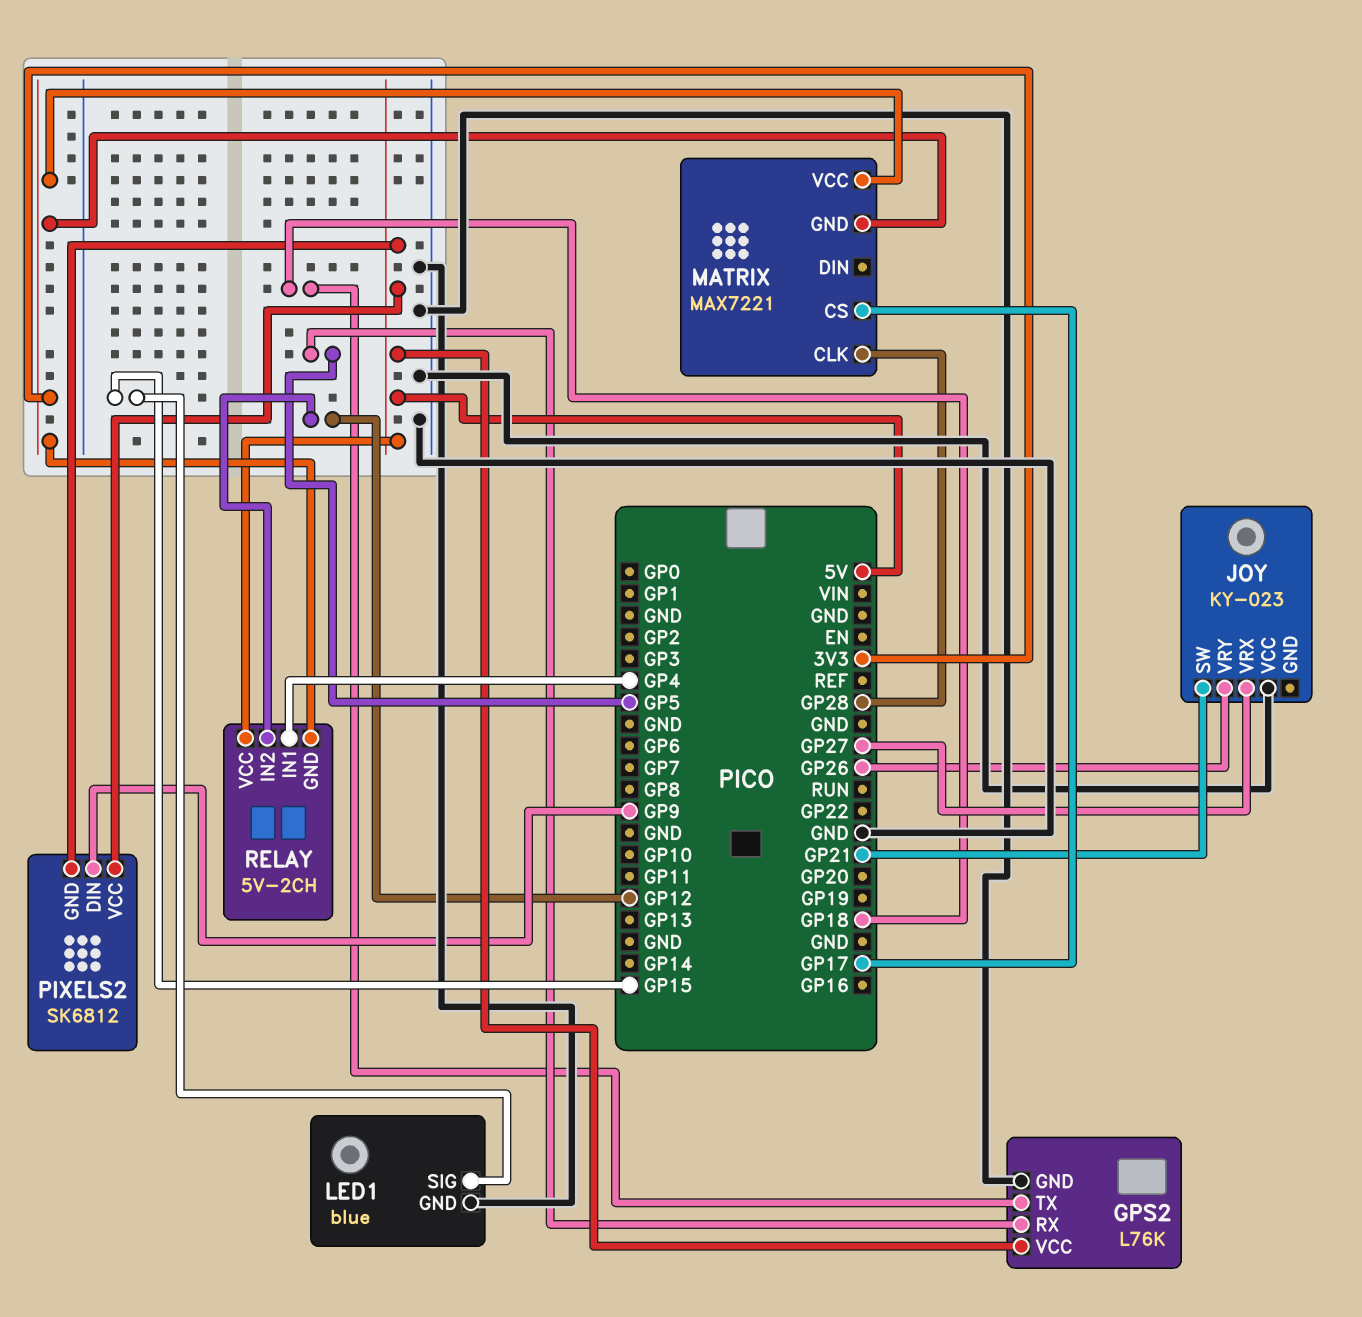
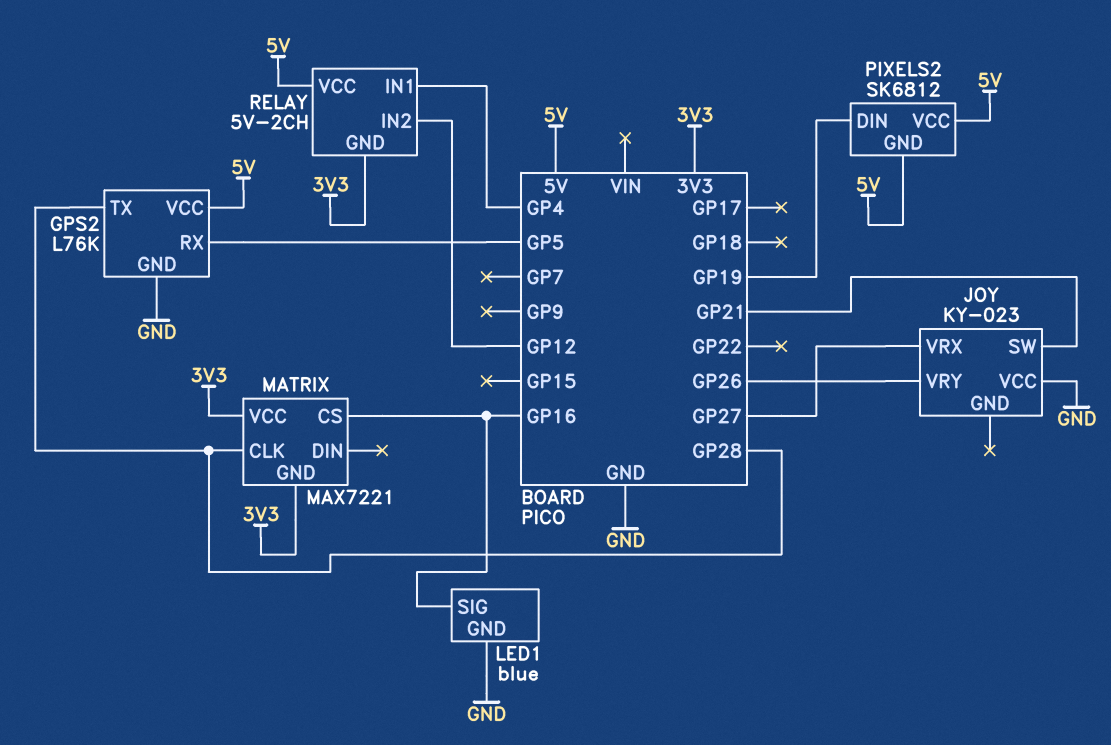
GPS2 pin TX: GP18 -> GP28
LED1 pin SIG: GP15 -> GP16
MATRIX pin CS: GP17 -> GP16
PIXELS2 pin DIN: GP9 -> GP19

